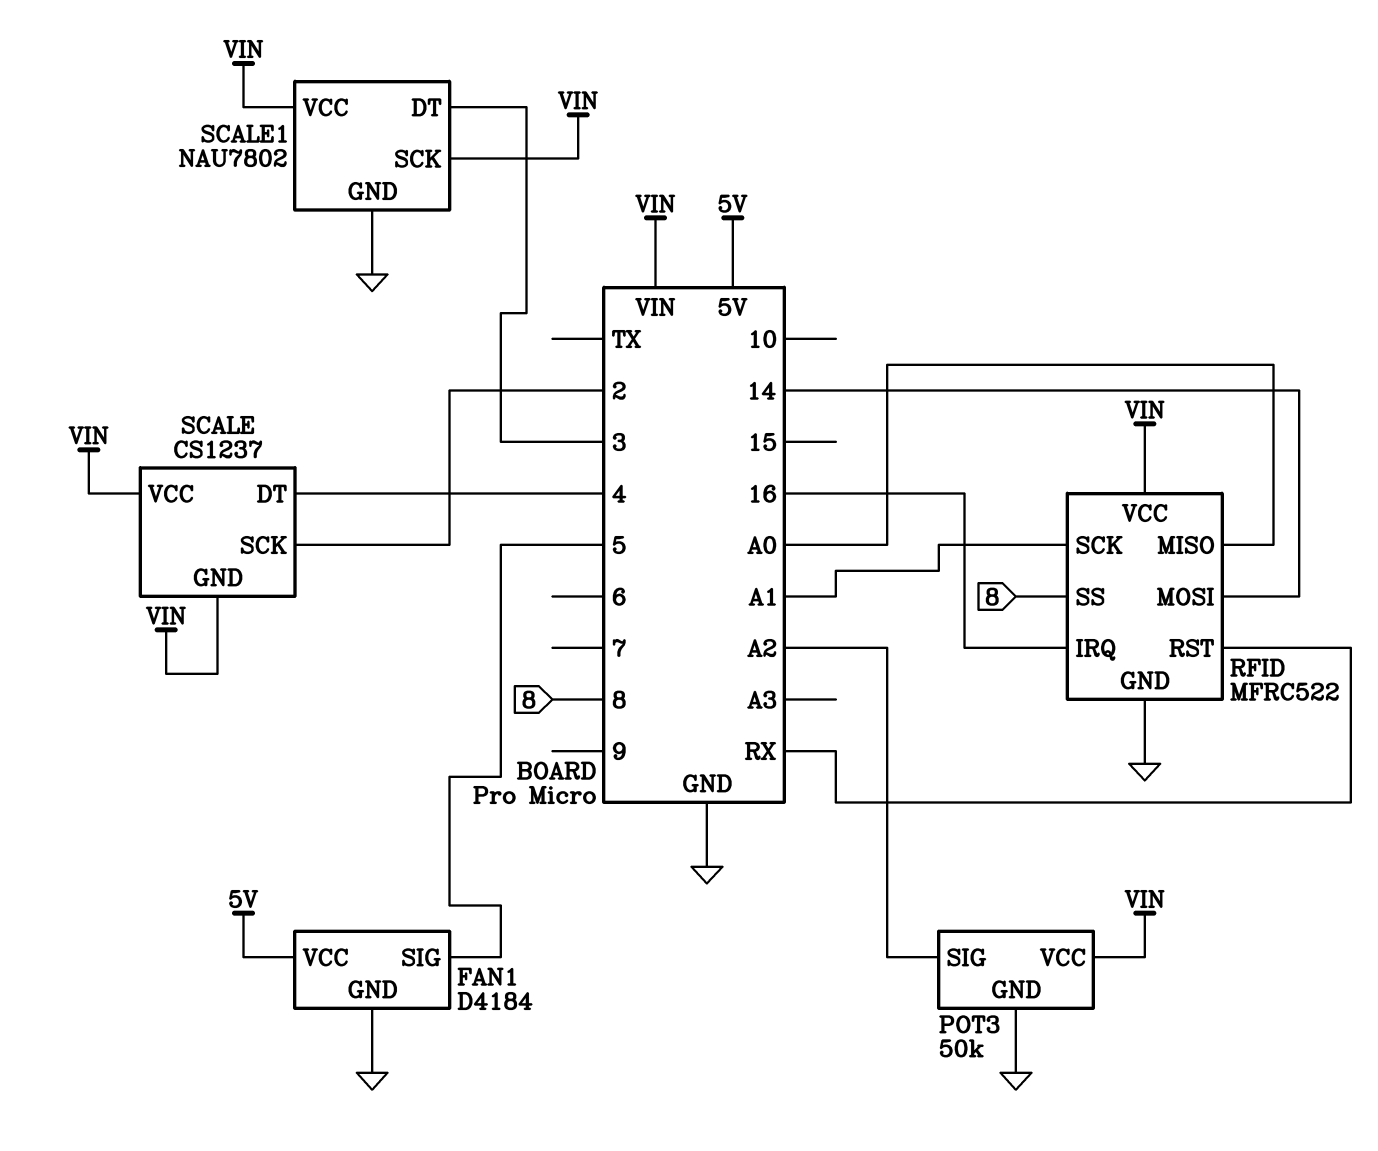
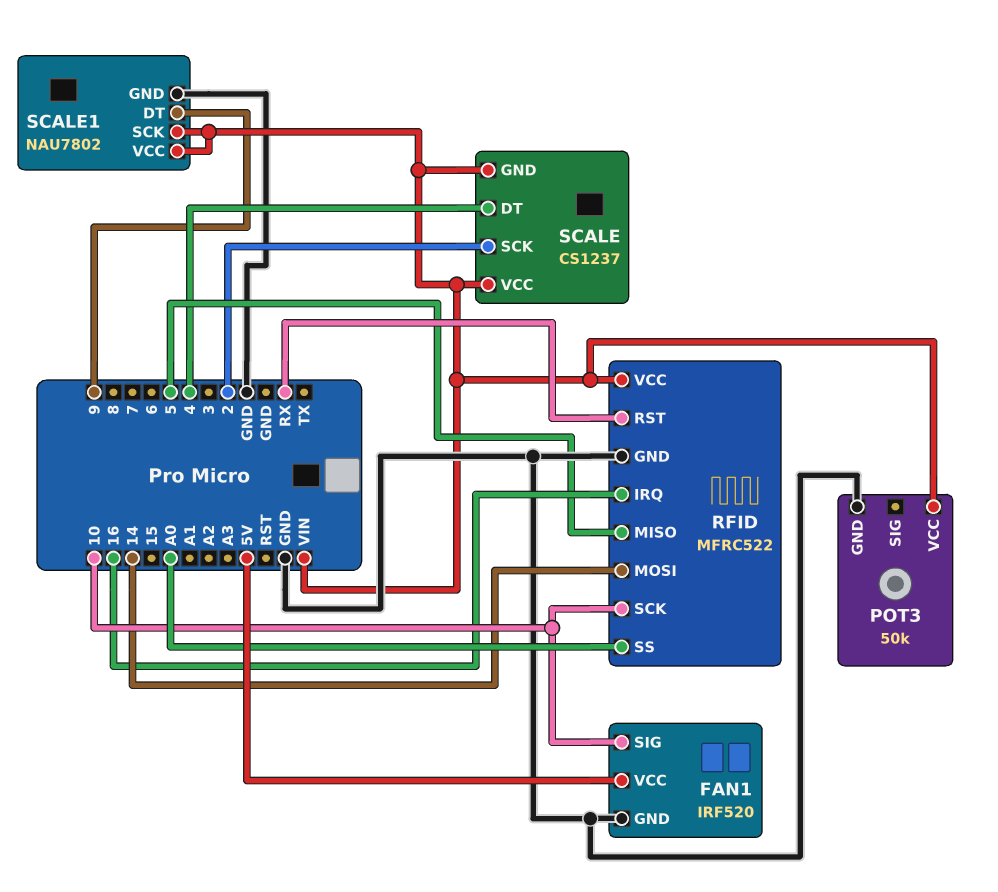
FAN1: D4184 -> IRF520
FAN1 pin SIG: 5 -> 10
POT3 pin SIG: A2 -> none
RFID pin MISO: A0 -> 5
RFID pin SCK: A1 -> 10
RFID pin SS: 8 -> A0
SCALE1 pin DT: 3 -> 9

